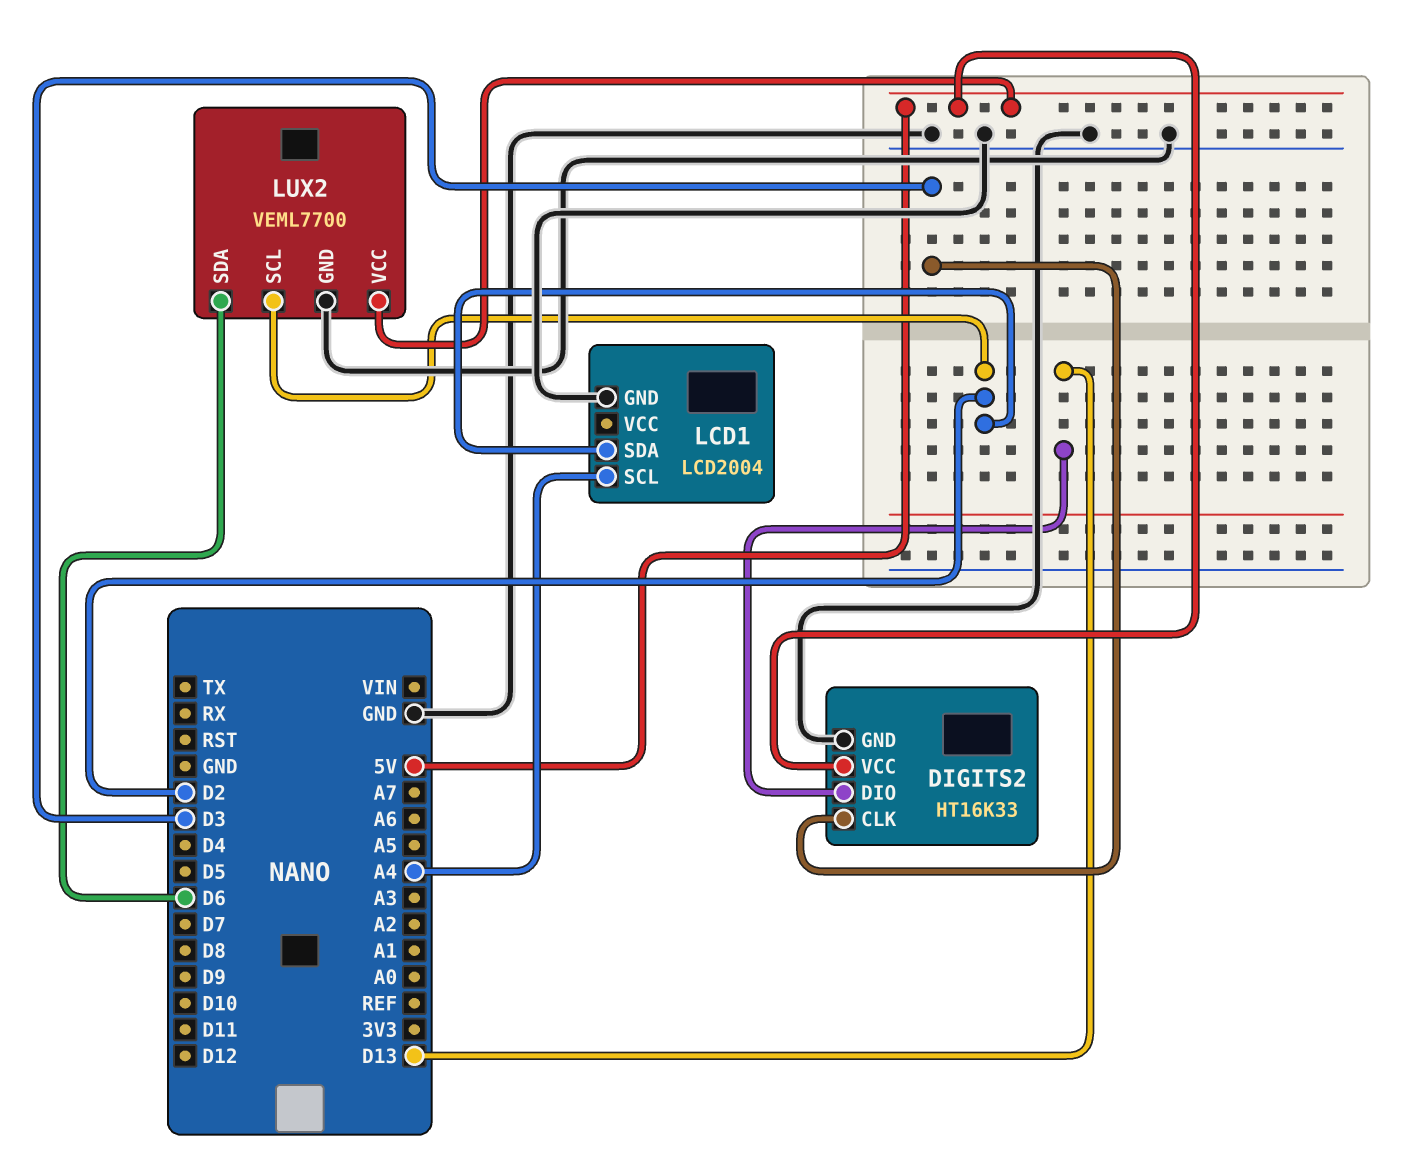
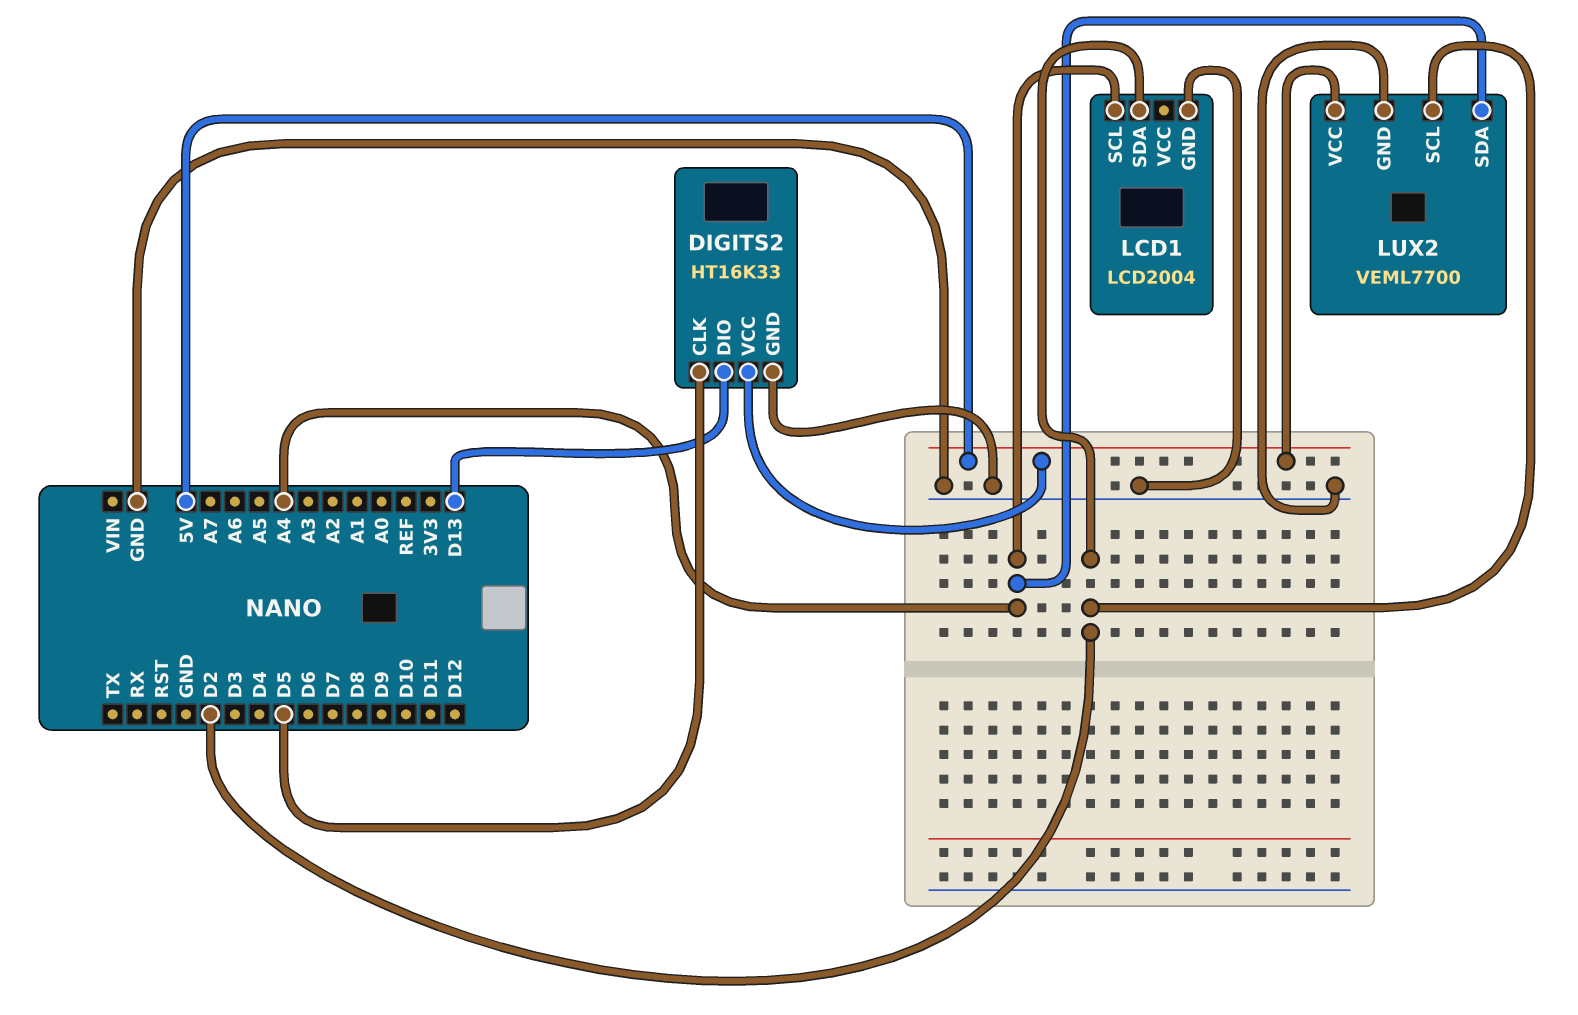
DIGITS2 pin CLK: D3 -> D5
LUX2 pin SDA: D6 -> A4

